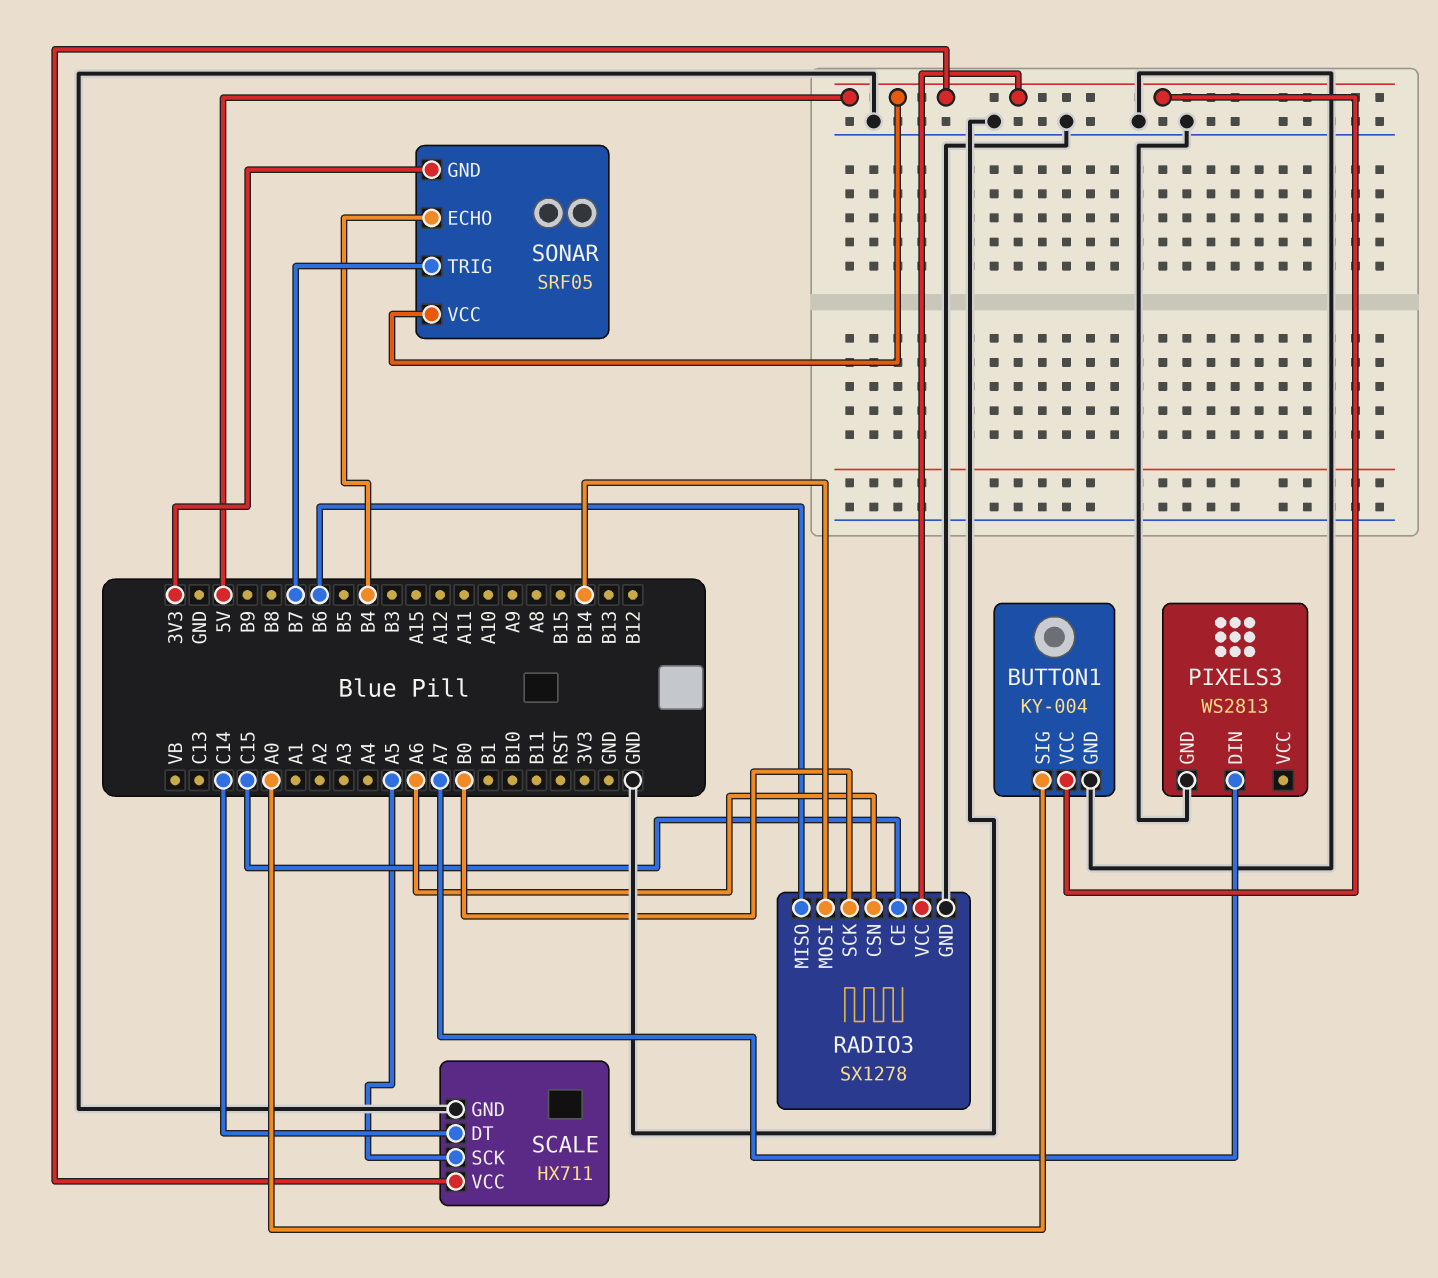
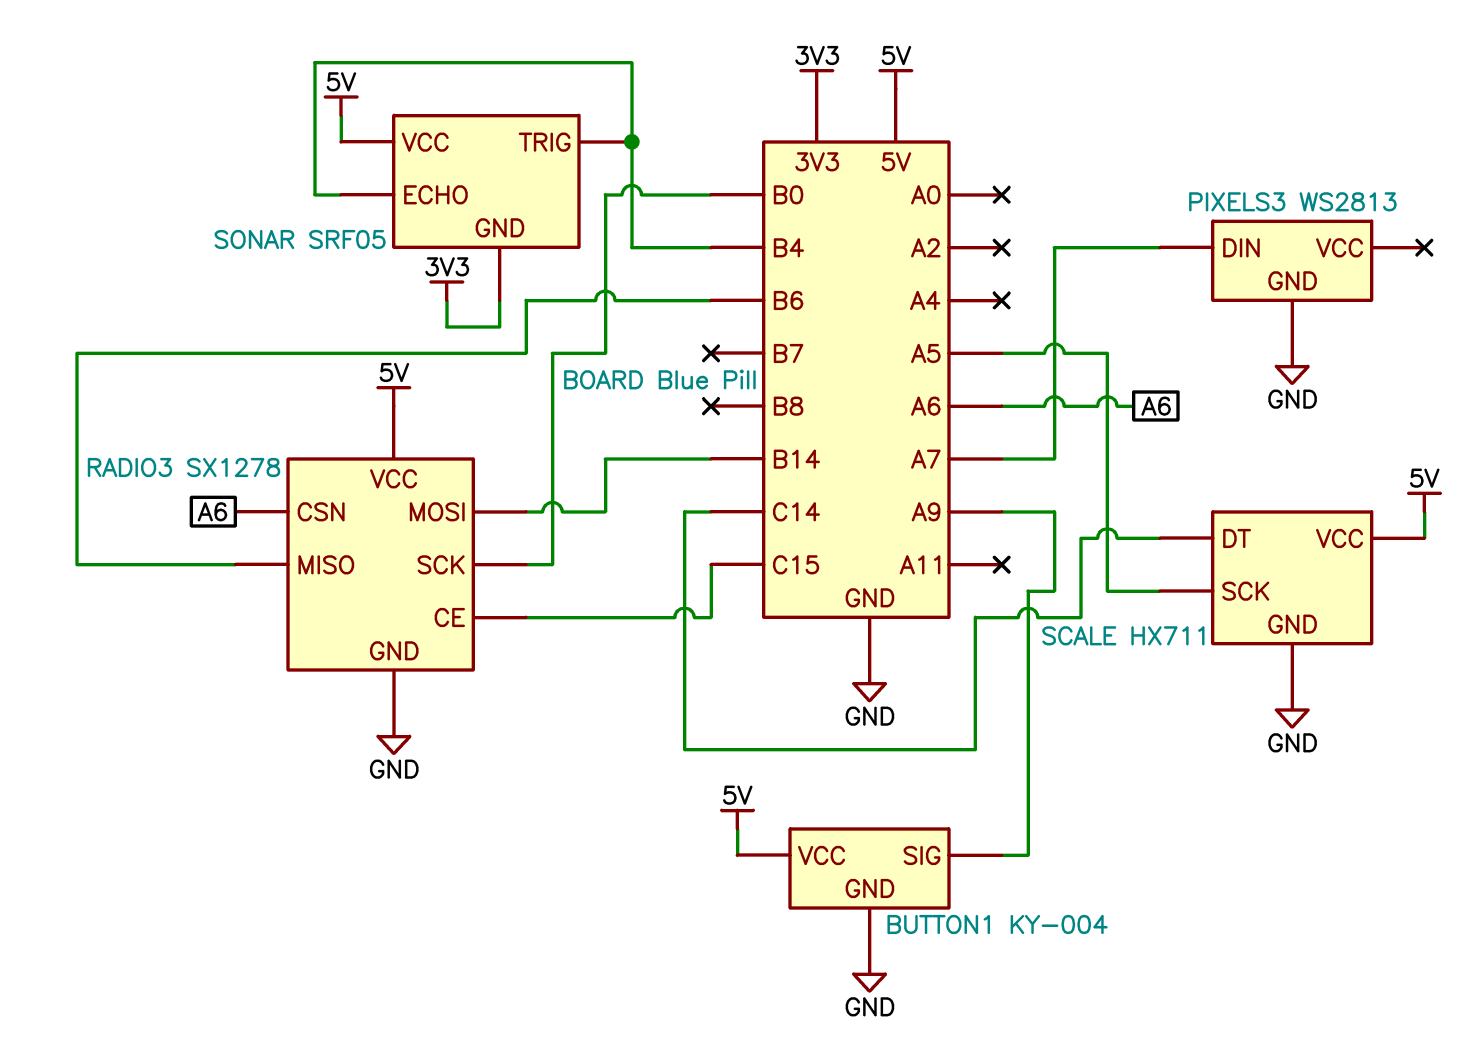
BUTTON1 pin SIG: A0 -> A9
SONAR pin TRIG: B7 -> B4

